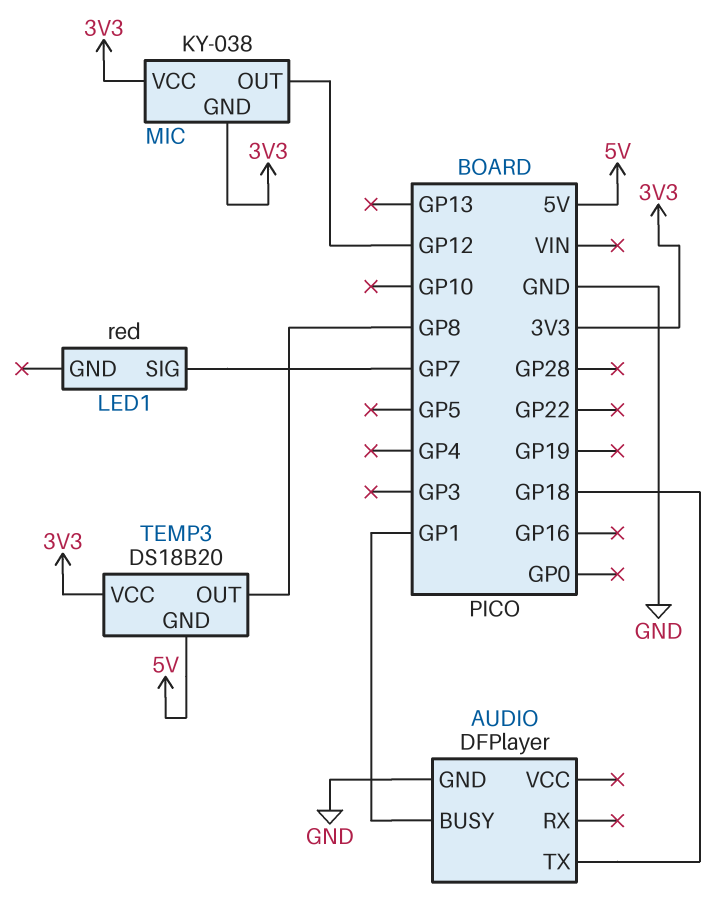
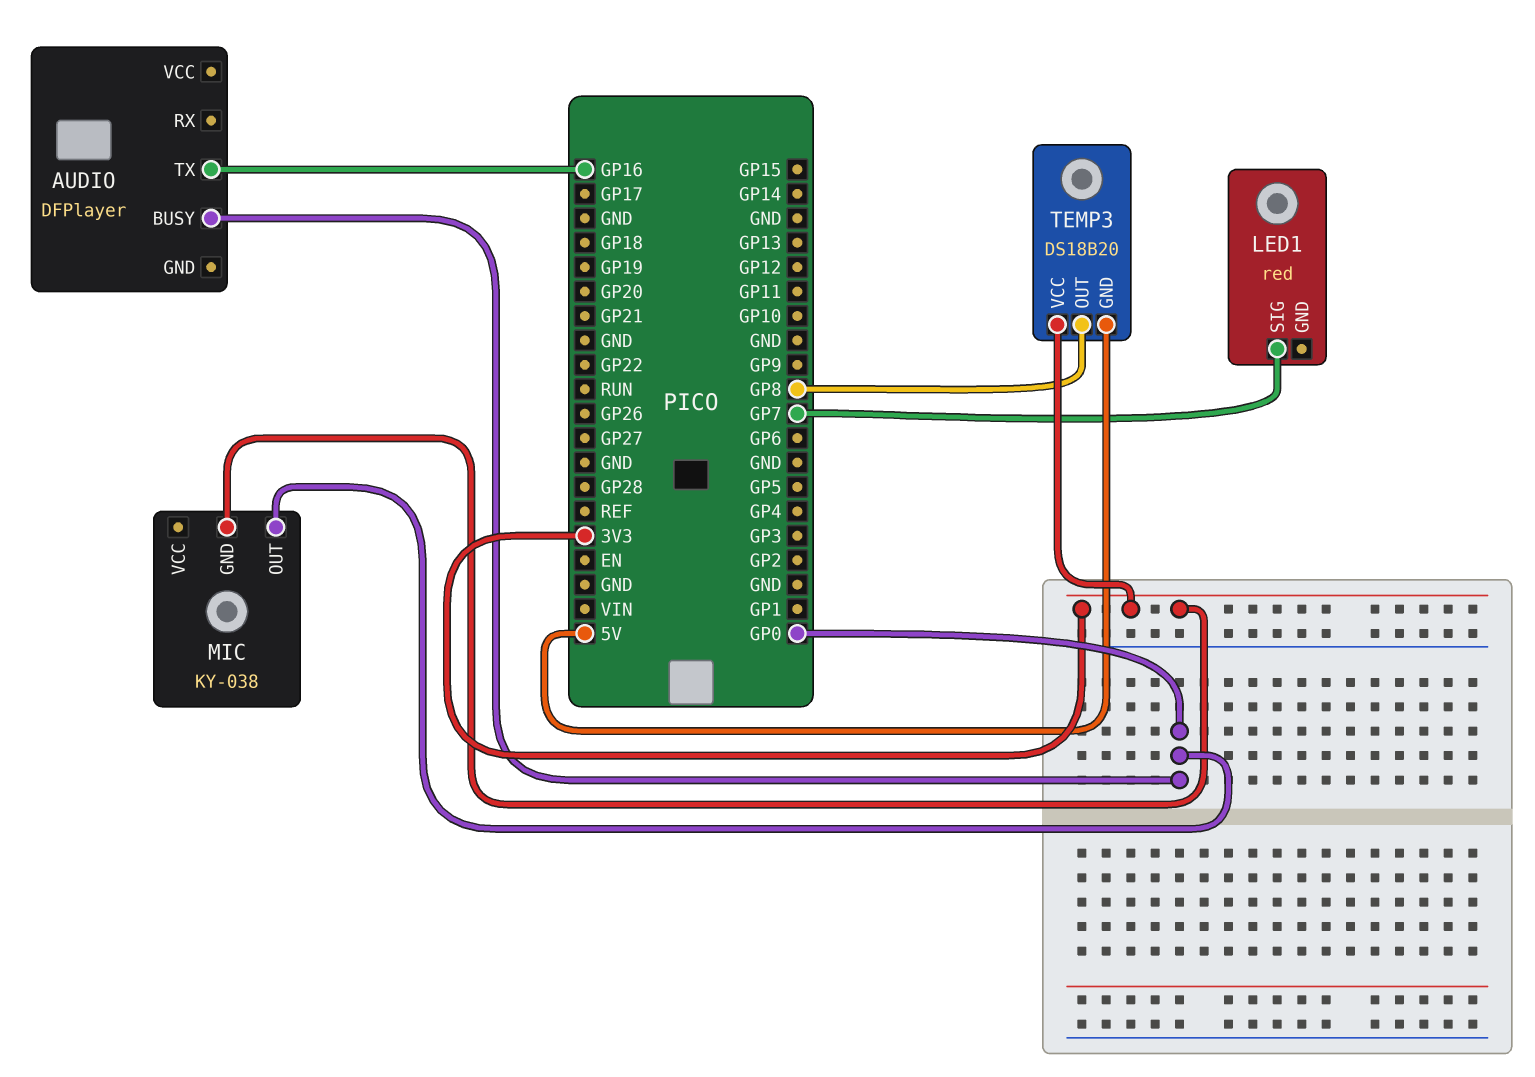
AUDIO pin BUSY: GP1 -> GP0
AUDIO pin GND: GND -> none
AUDIO pin TX: GP18 -> GP16
MIC pin OUT: GP12 -> GP0
MIC pin VCC: 3V3 -> none

